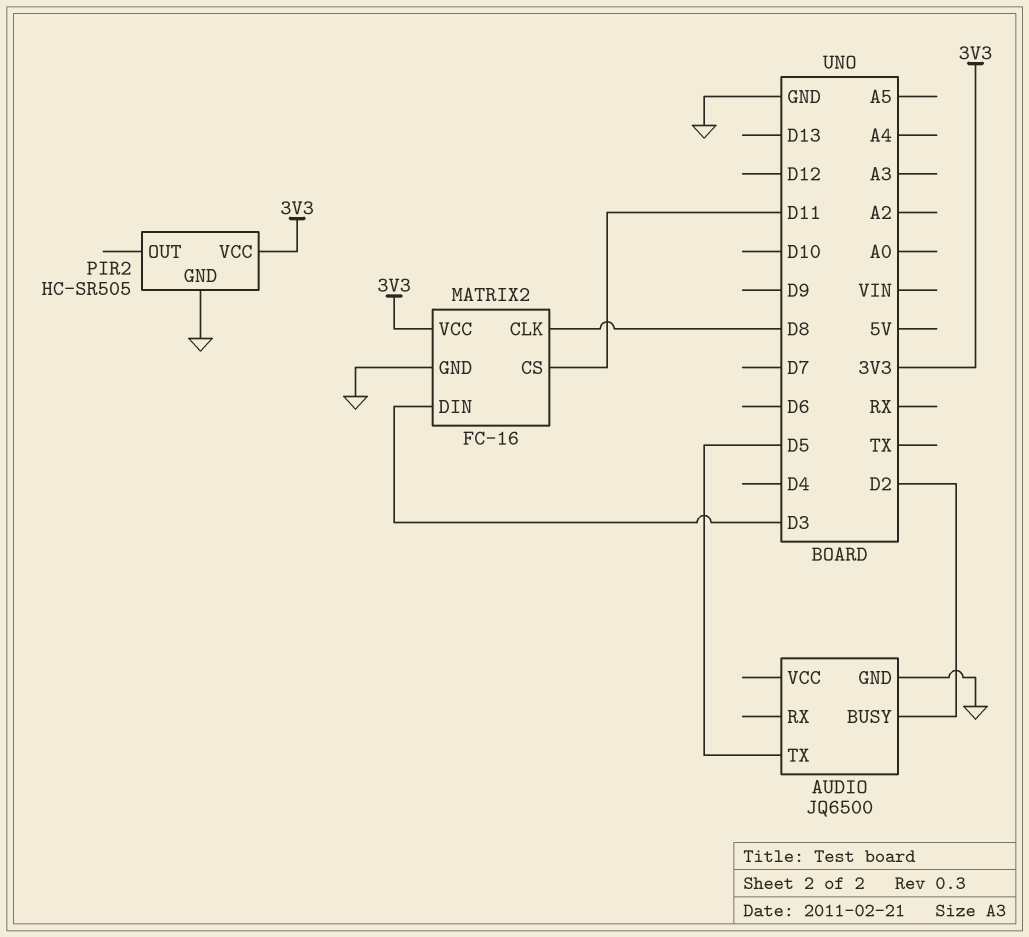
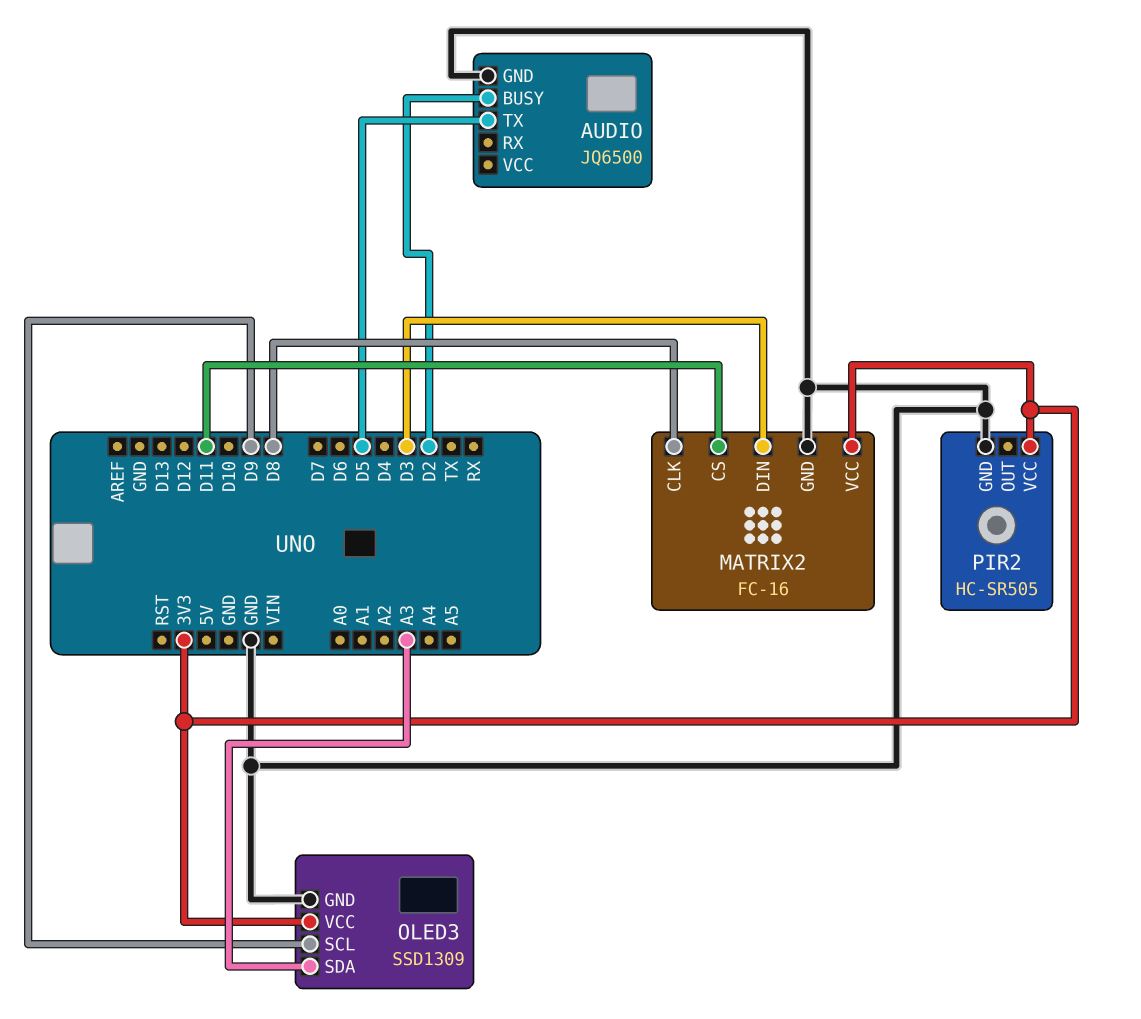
OLED3: none -> SSD1309
OLED3 pin GND: none -> GND
OLED3 pin SCL: none -> D9
OLED3 pin SDA: none -> A3
OLED3 pin VCC: none -> 3V3

